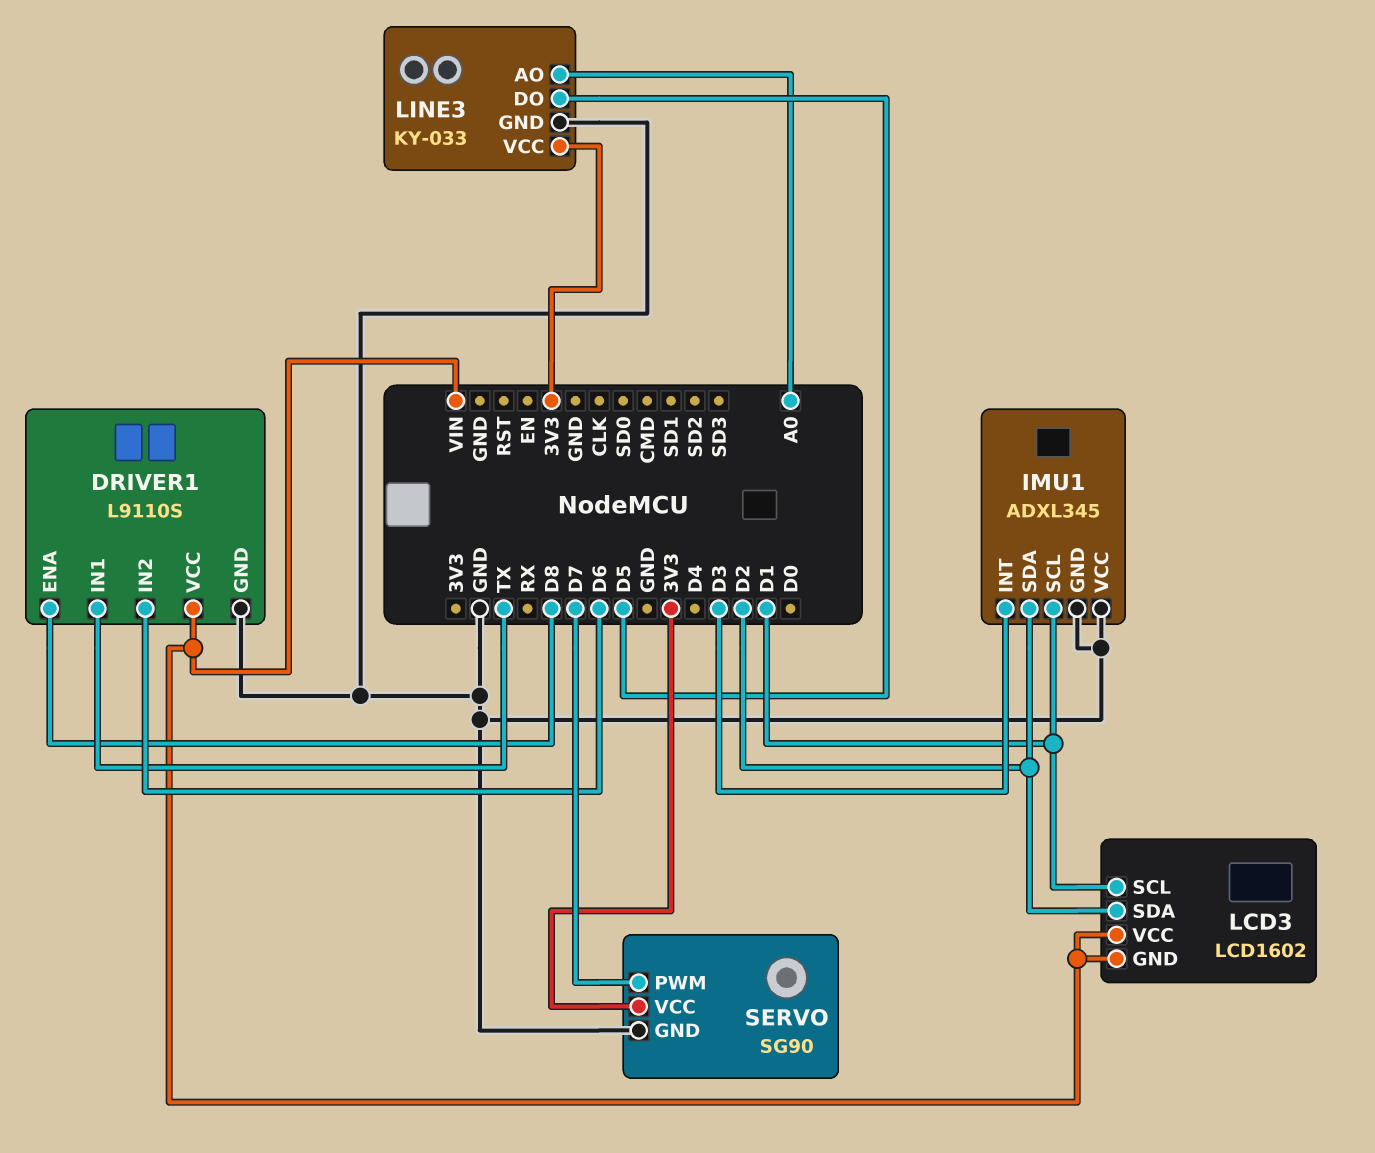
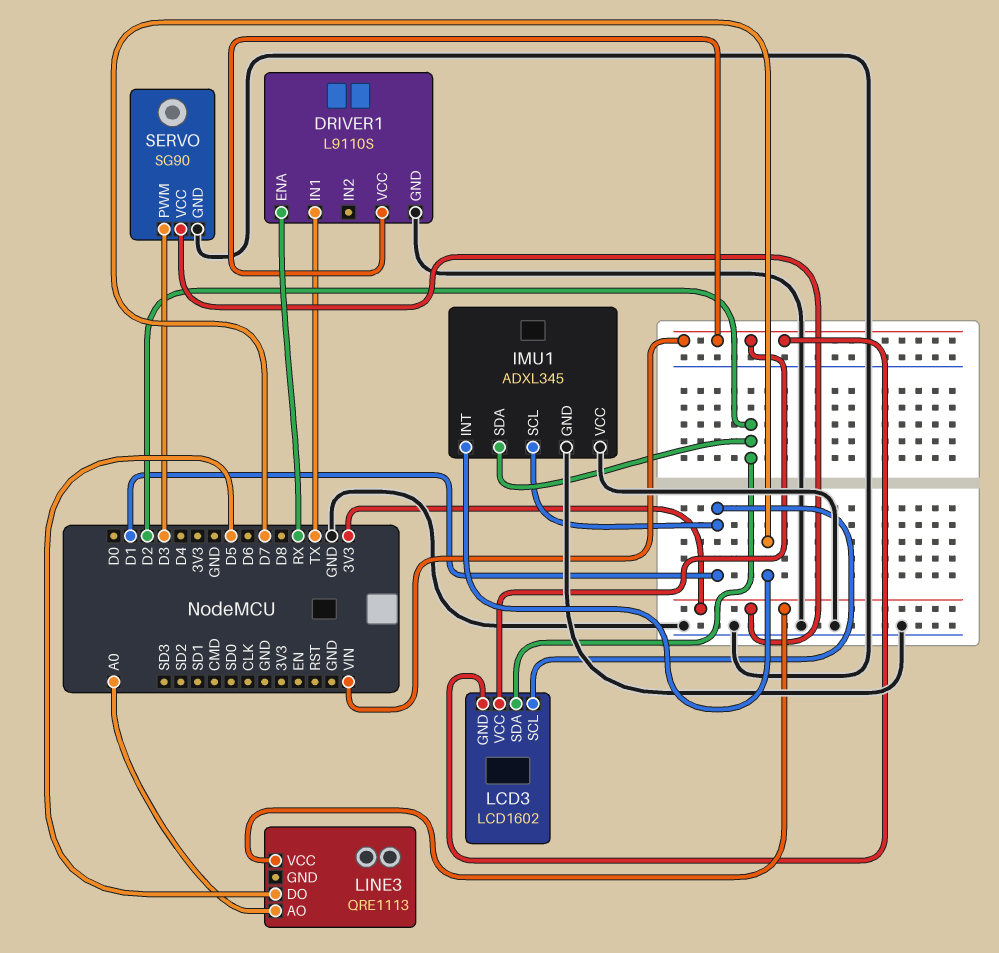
DRIVER1 pin ENA: D8 -> RX
DRIVER1 pin IN2: D6 -> none
IMU1 pin INT: D3 -> D7
LINE3: KY-033 -> QRE1113
LINE3 pin GND: GND -> none
SERVO pin PWM: D7 -> D3

